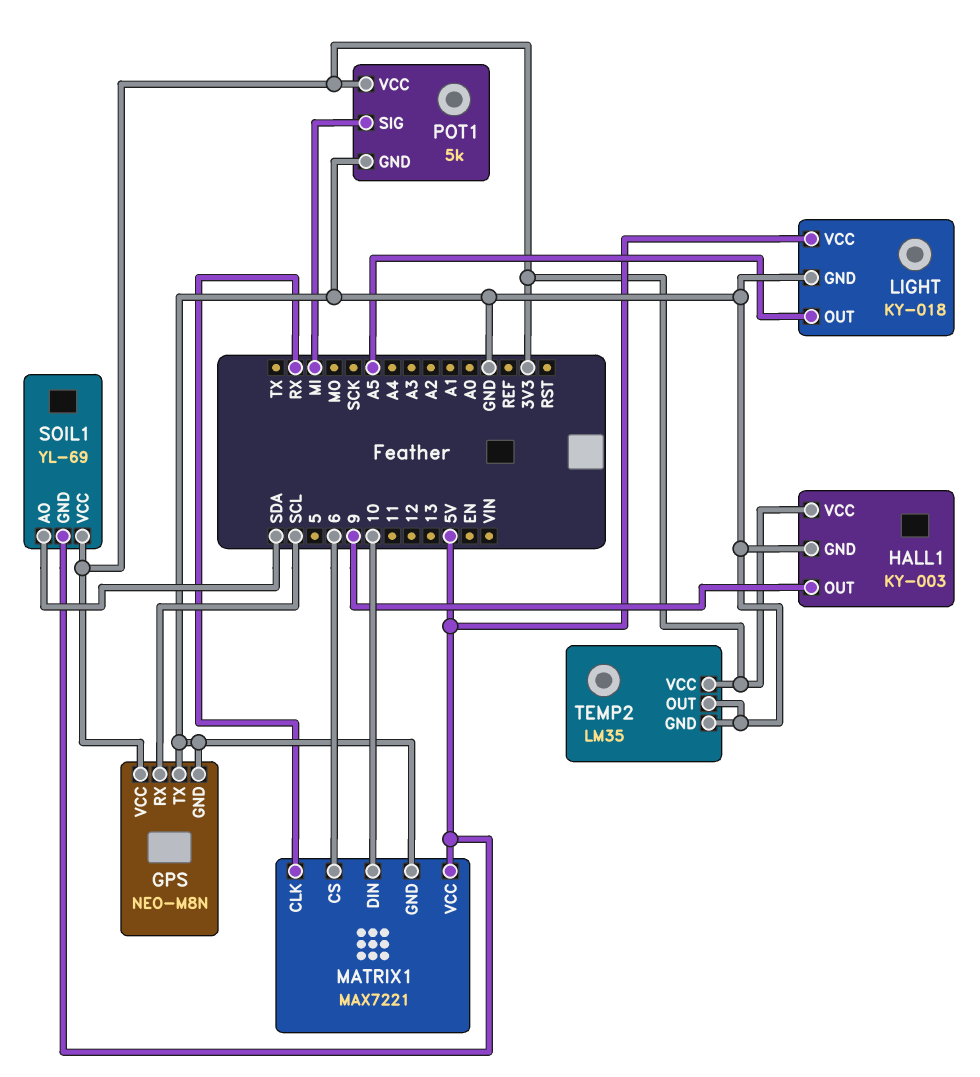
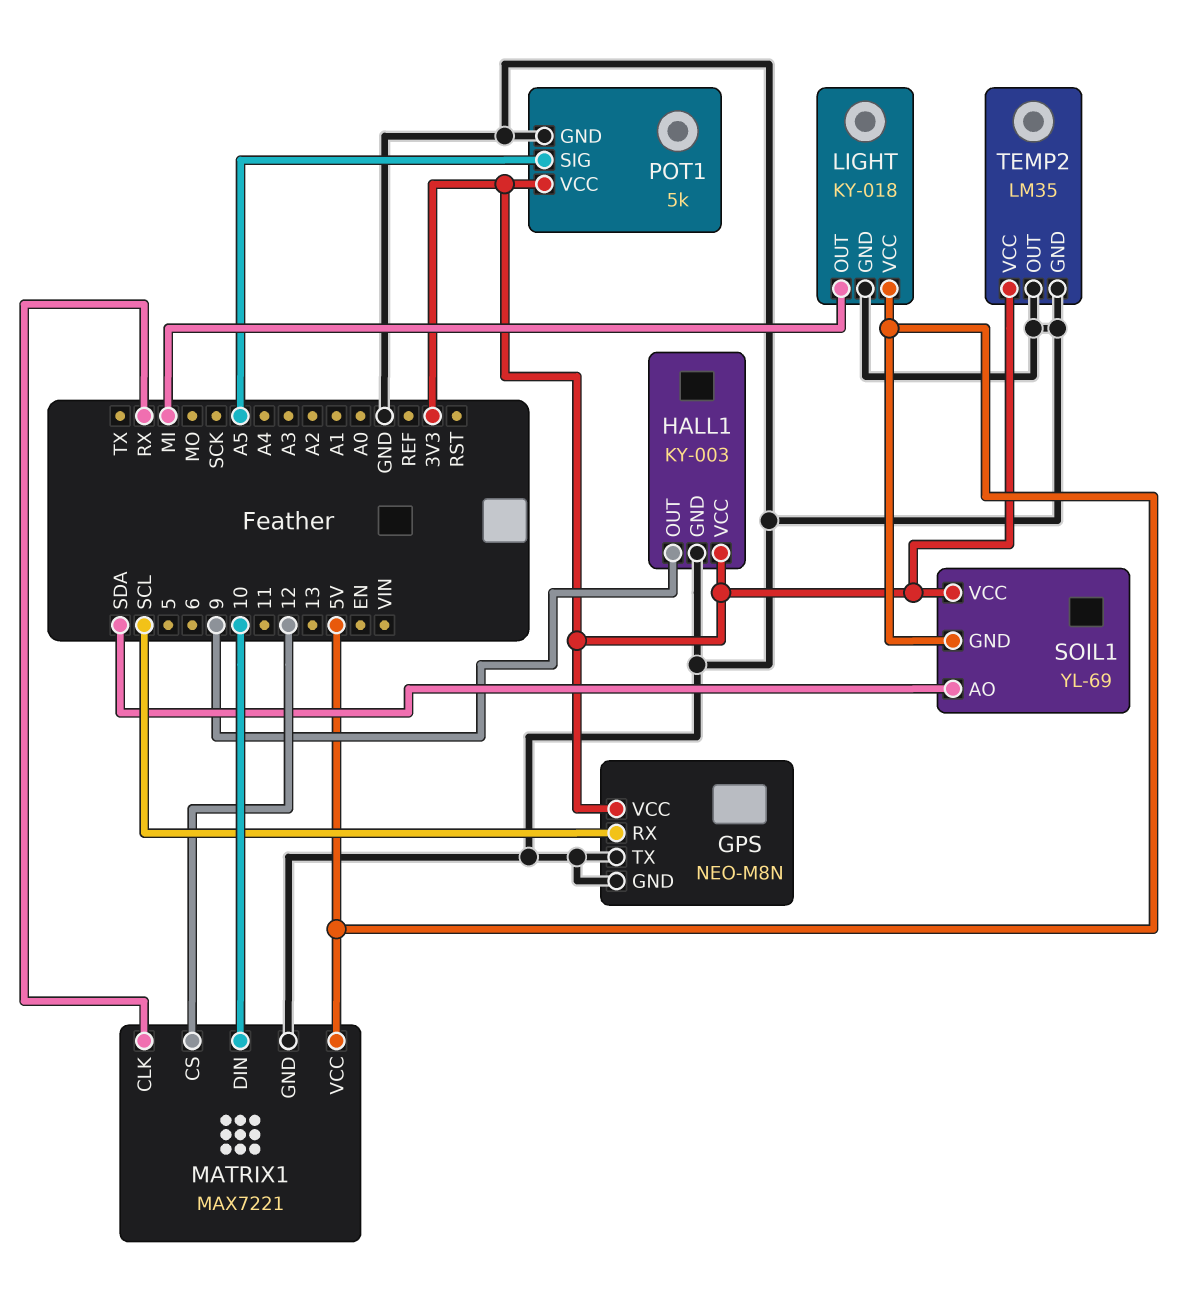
LIGHT pin OUT: A5 -> MI
MATRIX1 pin CS: 6 -> 12
POT1 pin SIG: MI -> A5

